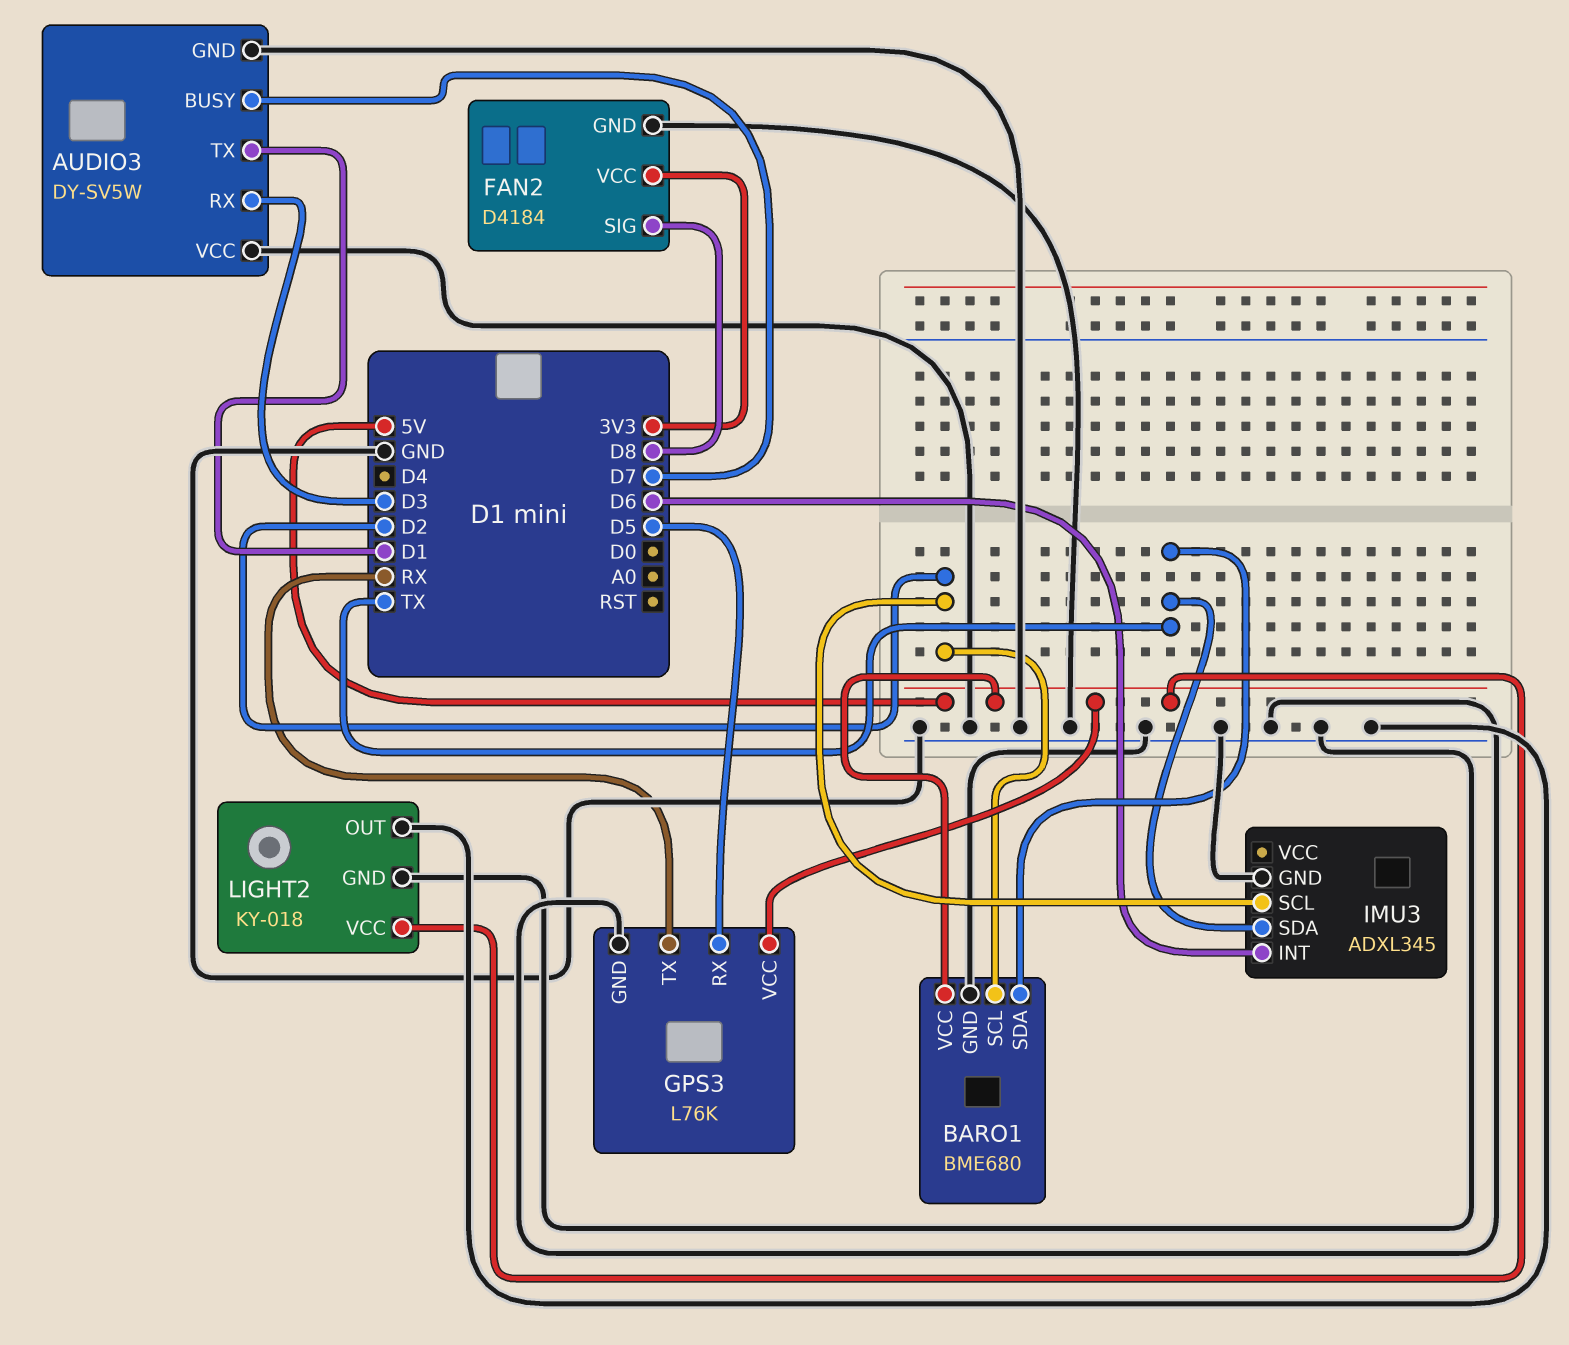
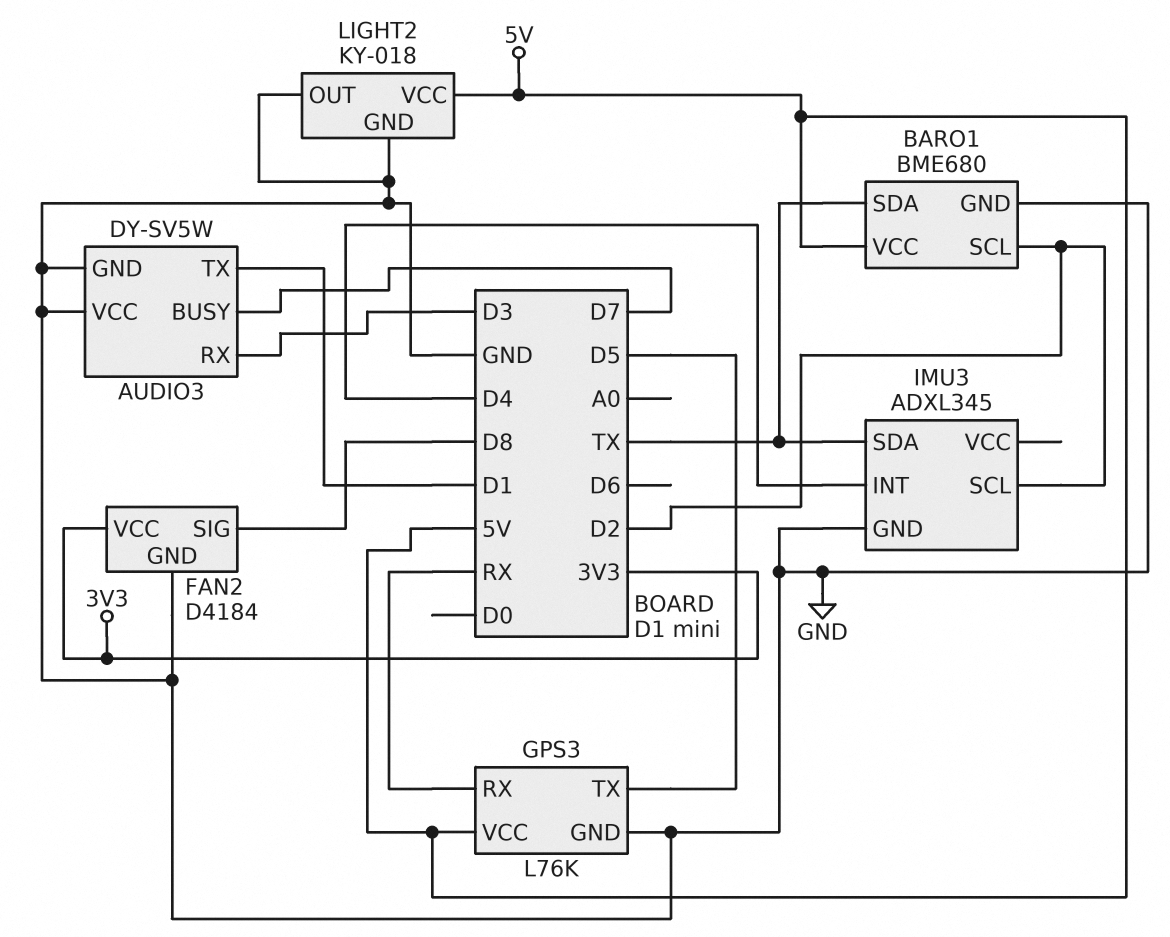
GPS3 pin RX: D5 -> RX
GPS3 pin TX: RX -> D5
IMU3 pin INT: D6 -> D4

